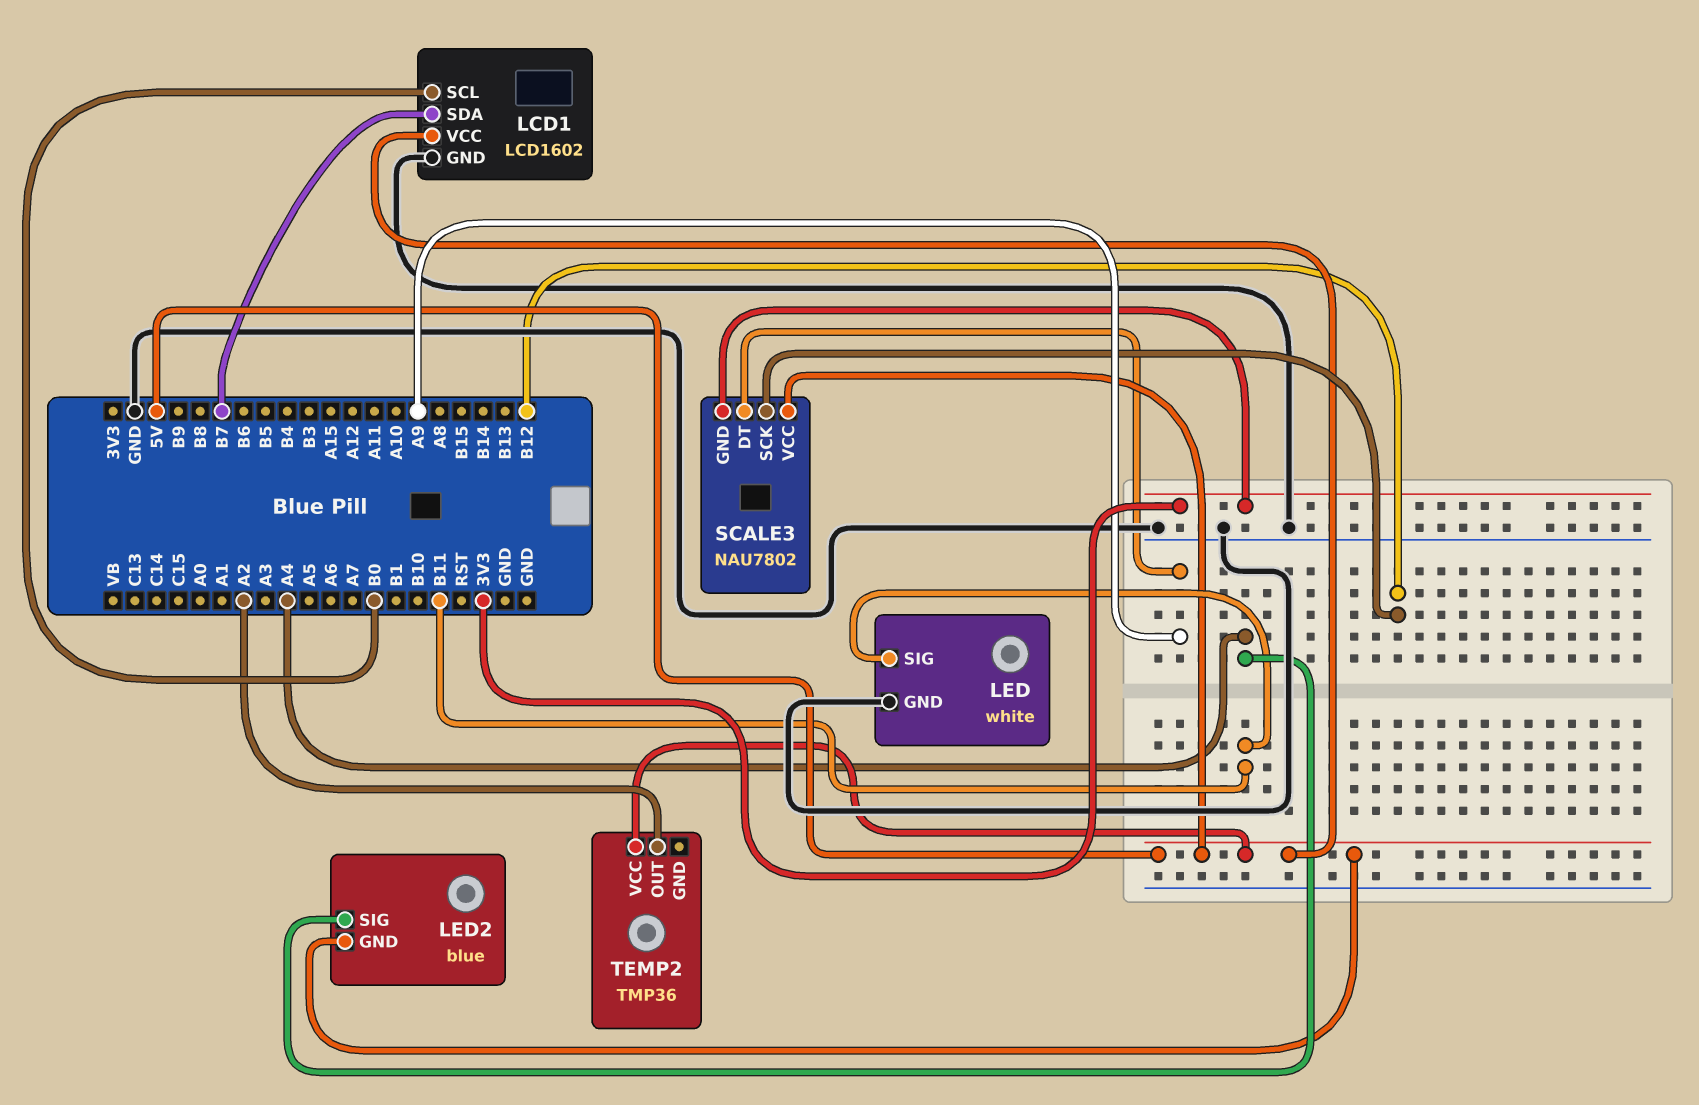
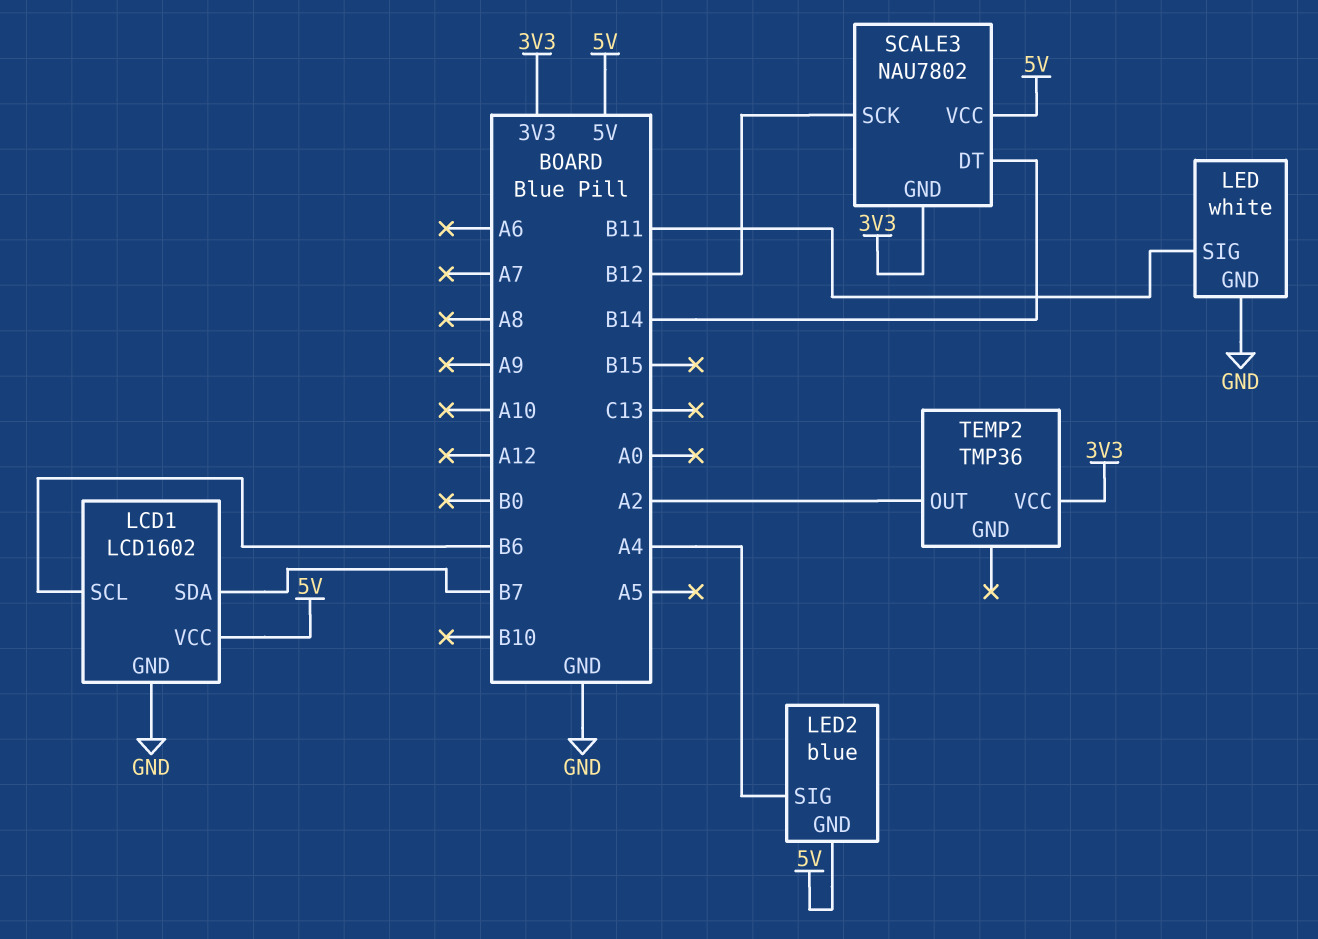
LCD1 pin SCL: B0 -> B6
SCALE3 pin DT: A9 -> B14
TEMP2 pin VCC: 5V -> 3V3

